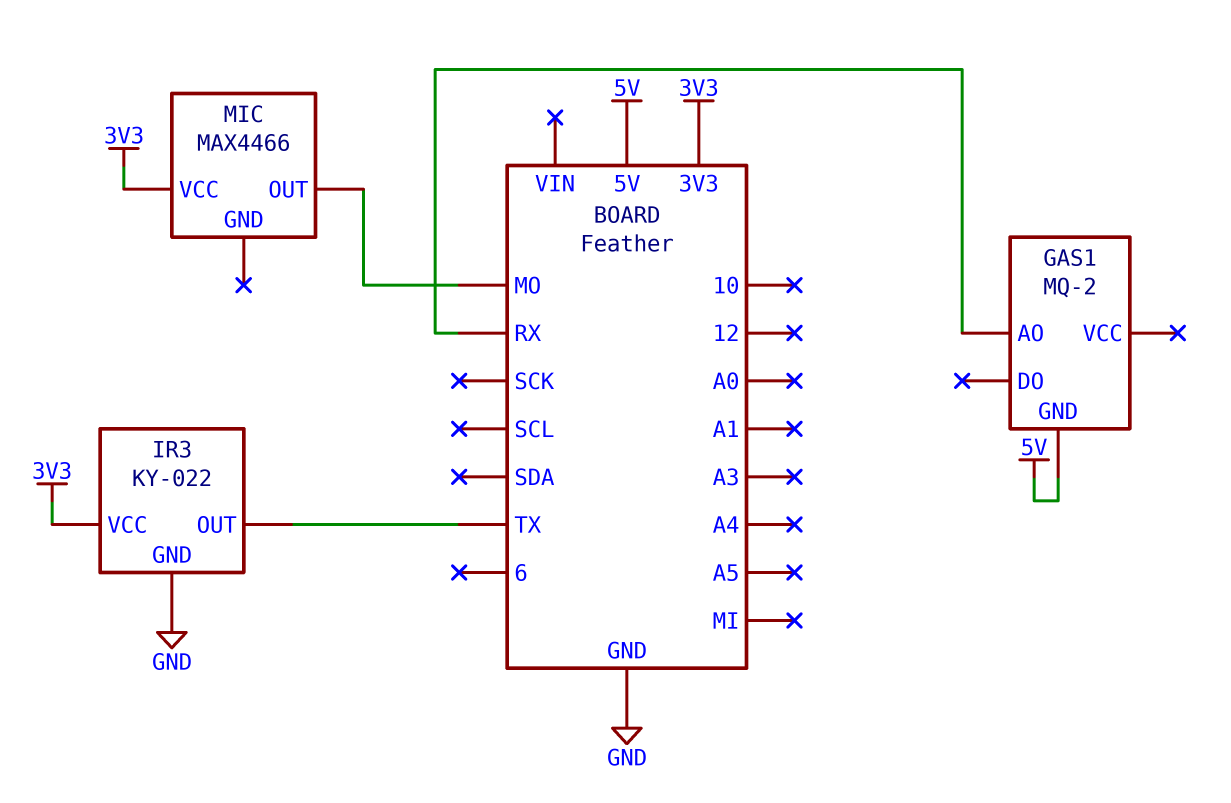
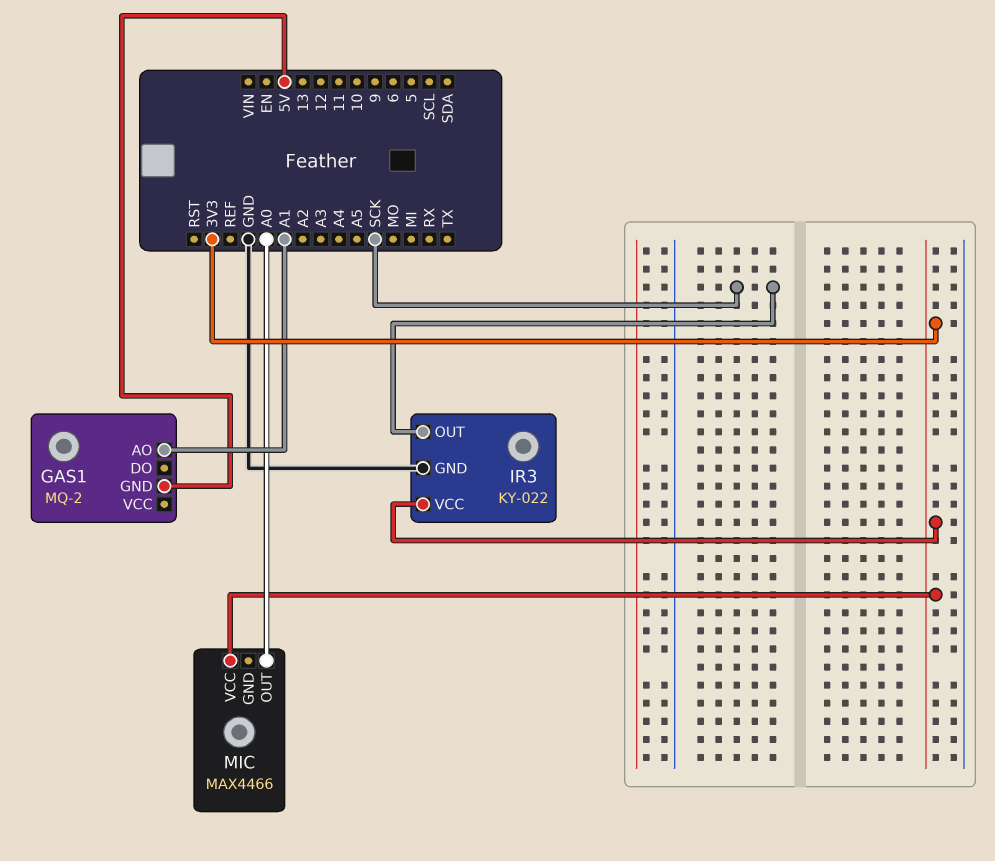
GAS1 pin AO: RX -> A1
IR3 pin OUT: TX -> SCK
MIC pin OUT: MO -> A0

